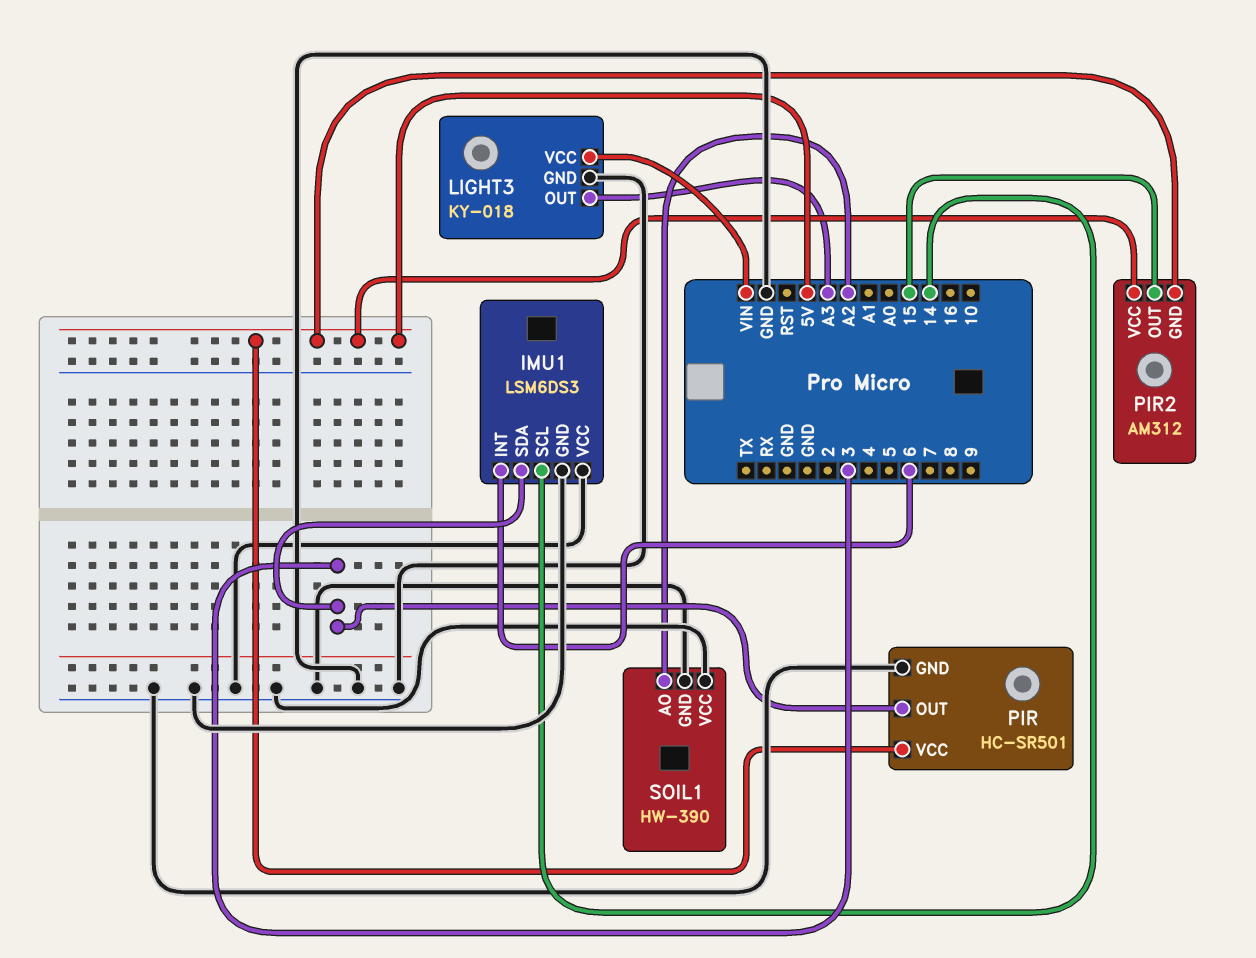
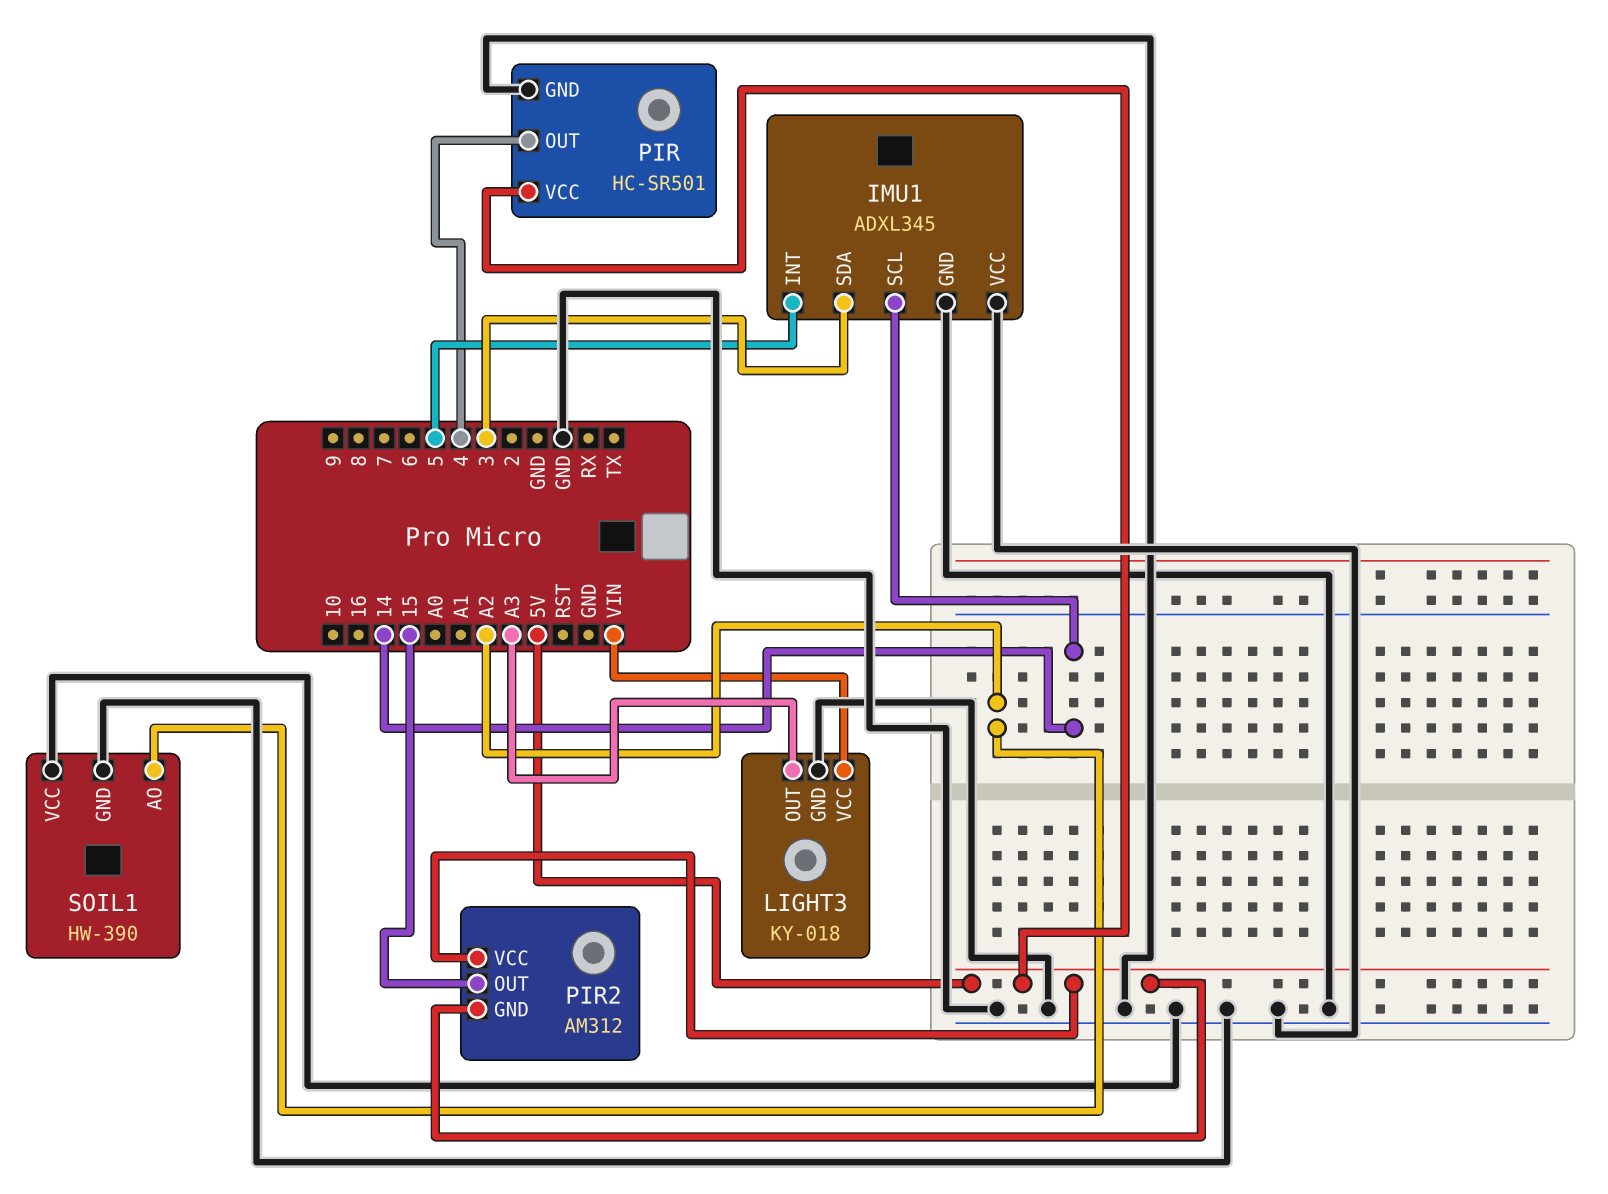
IMU1: LSM6DS3 -> ADXL345
IMU1 pin INT: 6 -> 5
PIR pin OUT: 3 -> 4

